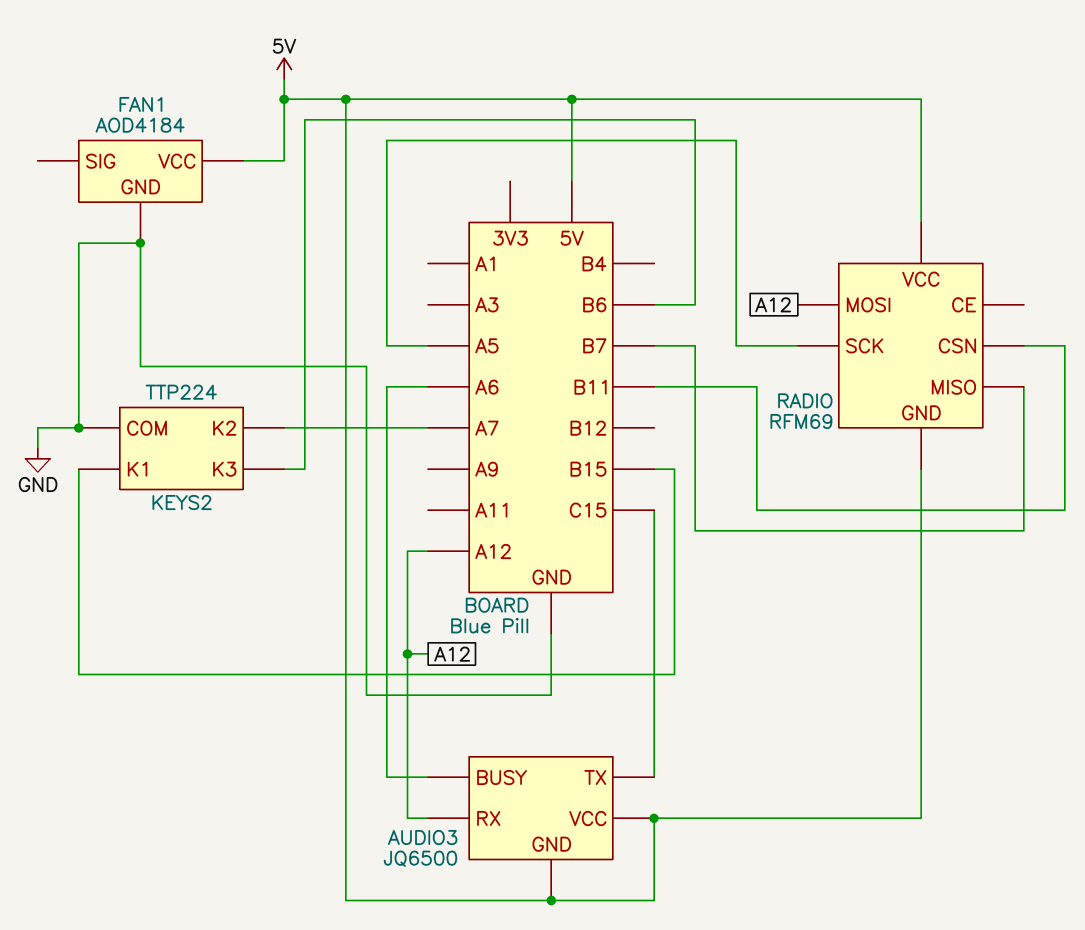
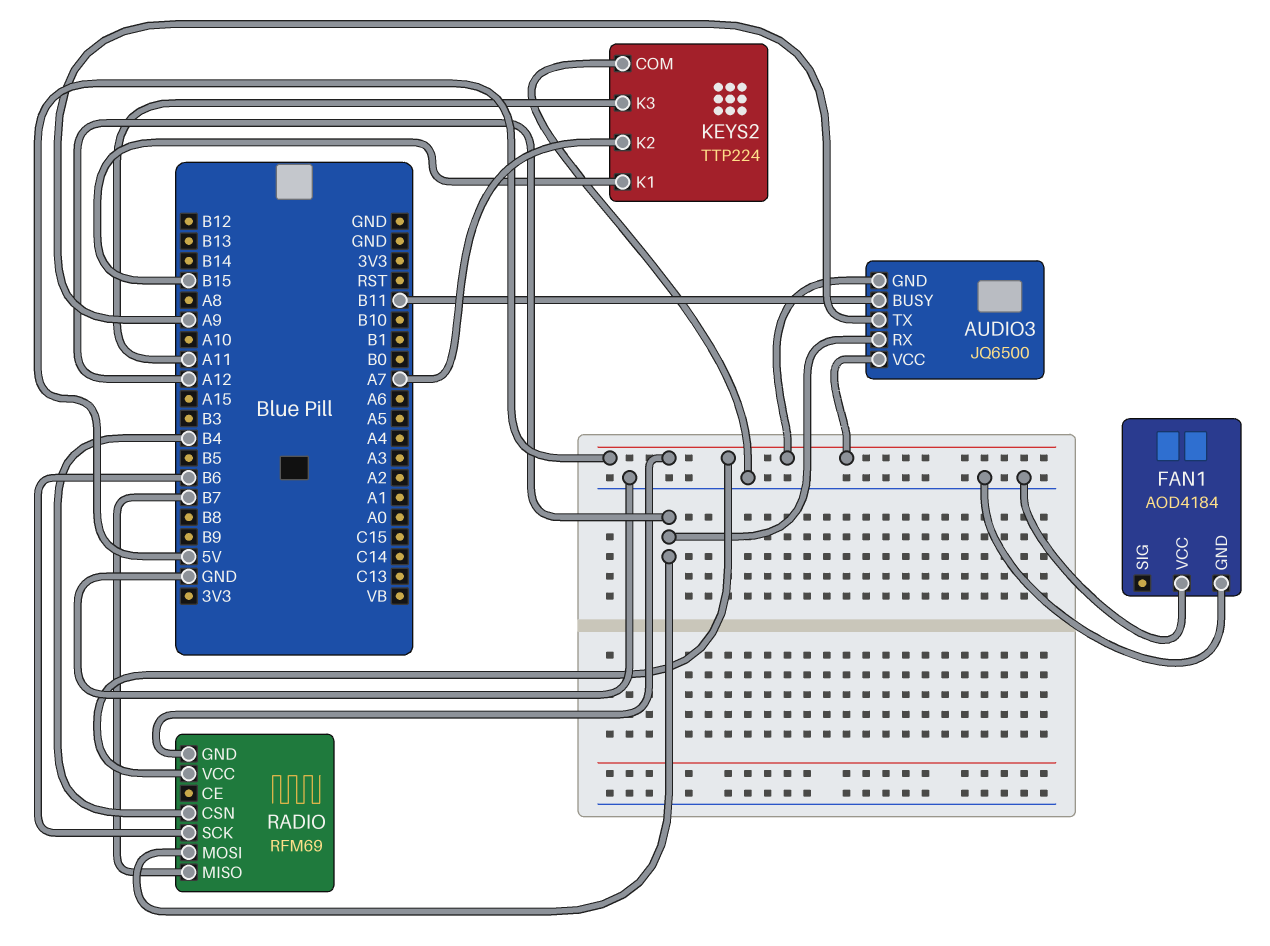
AUDIO3 pin BUSY: A6 -> B11
AUDIO3 pin TX: C15 -> A9
FAN1 pin VCC: 5V -> GND
KEYS2 pin K3: B6 -> A11
RADIO pin CSN: B11 -> B4
RADIO pin SCK: A5 -> B6

